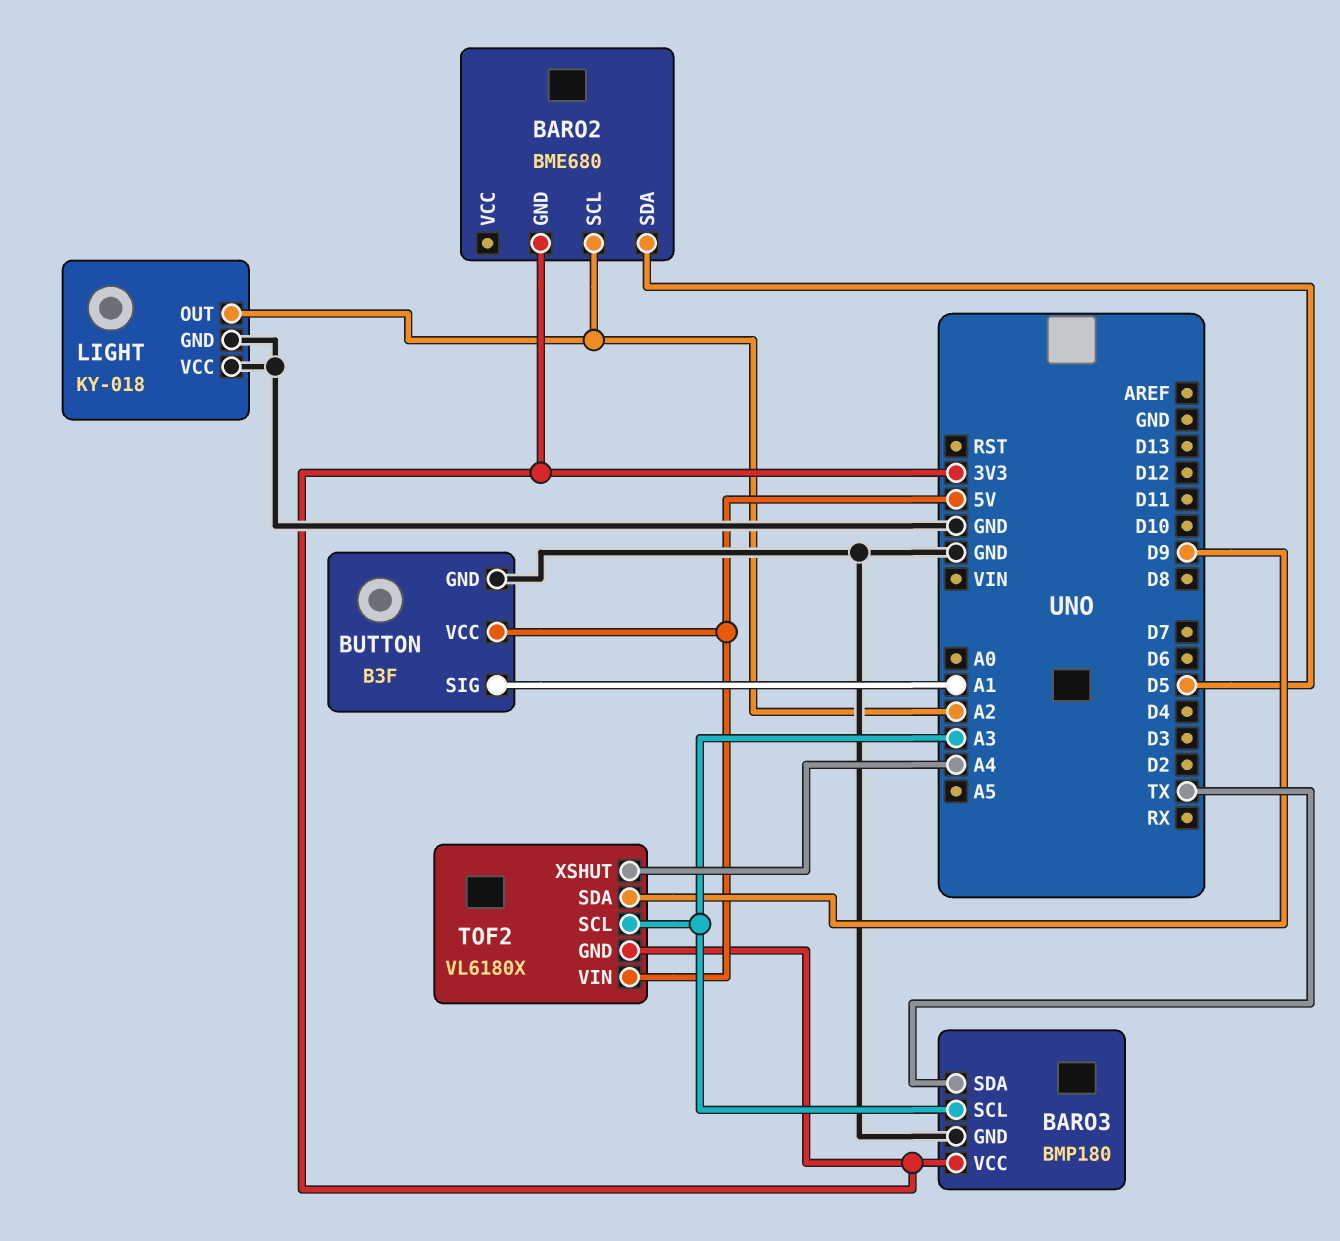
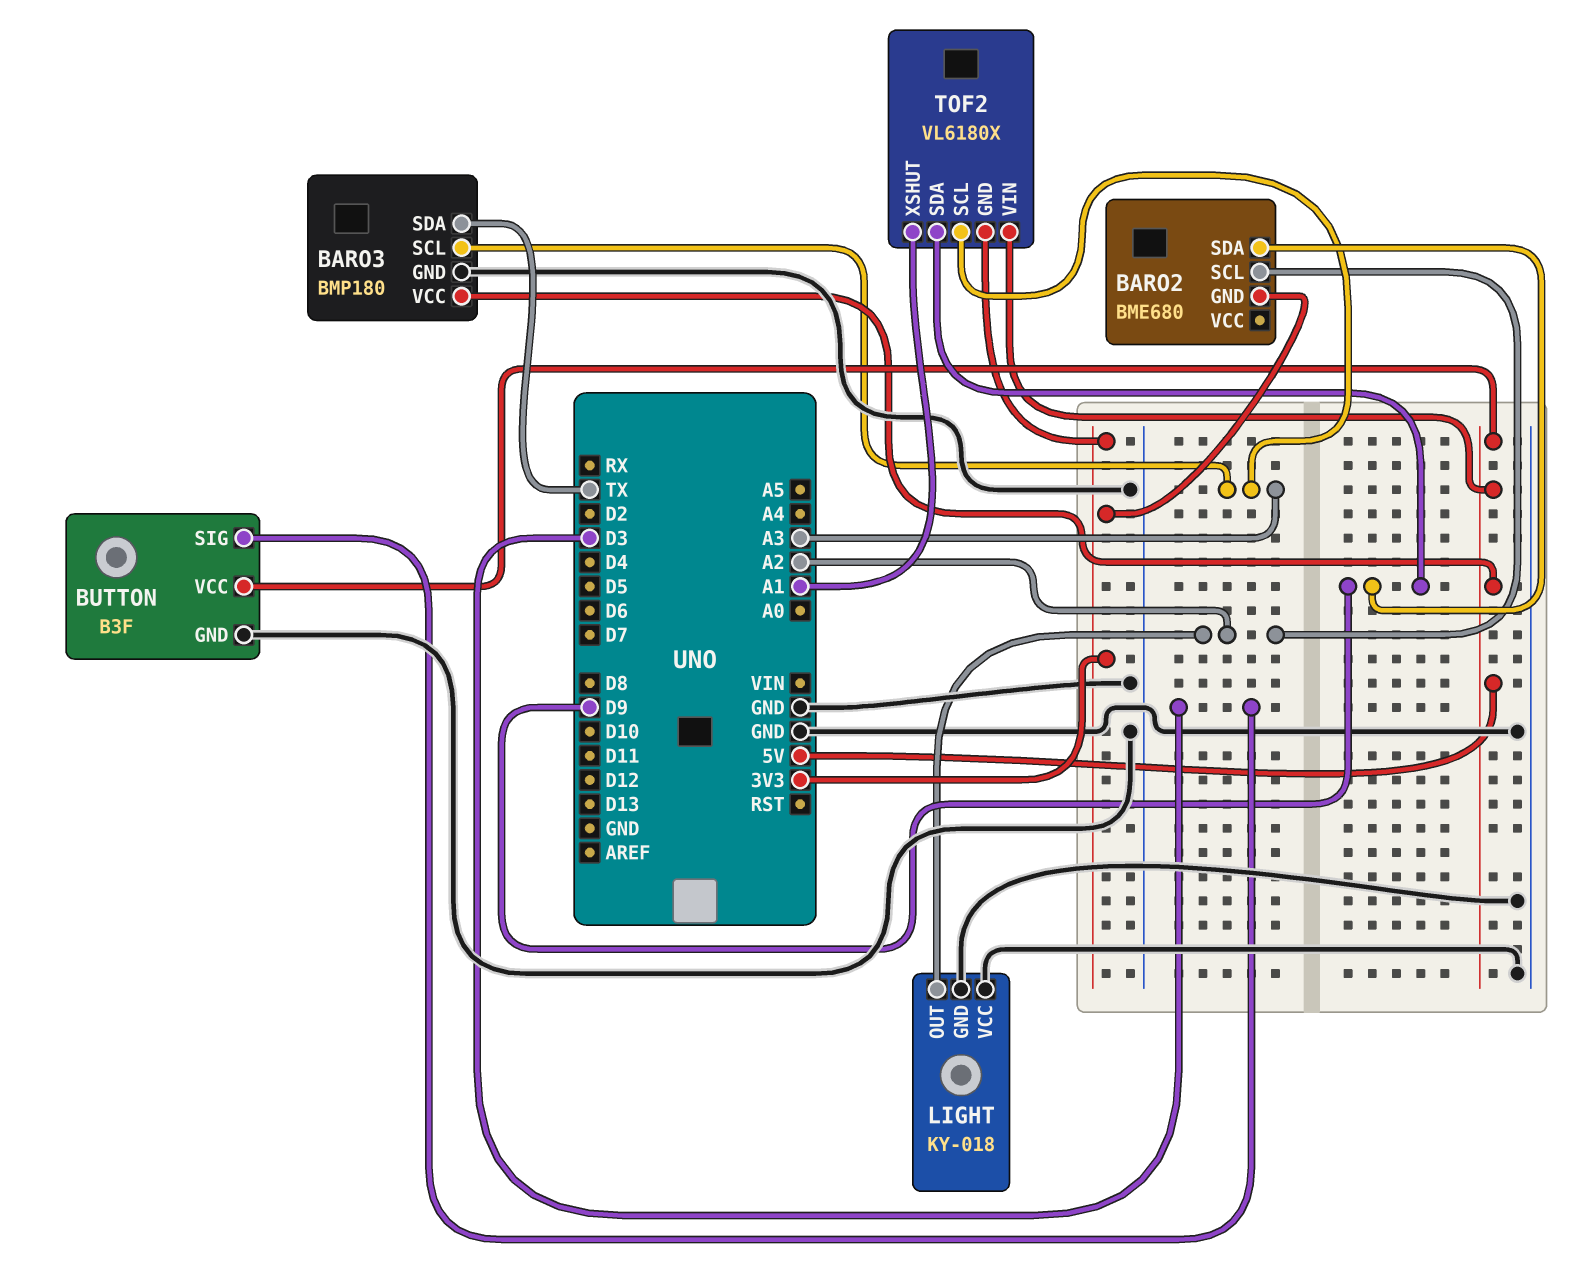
BARO2 pin SDA: D5 -> D9
BARO3 pin VCC: 3V3 -> 5V
BUTTON pin SIG: A1 -> D3
TOF2 pin XSHUT: A4 -> A1

